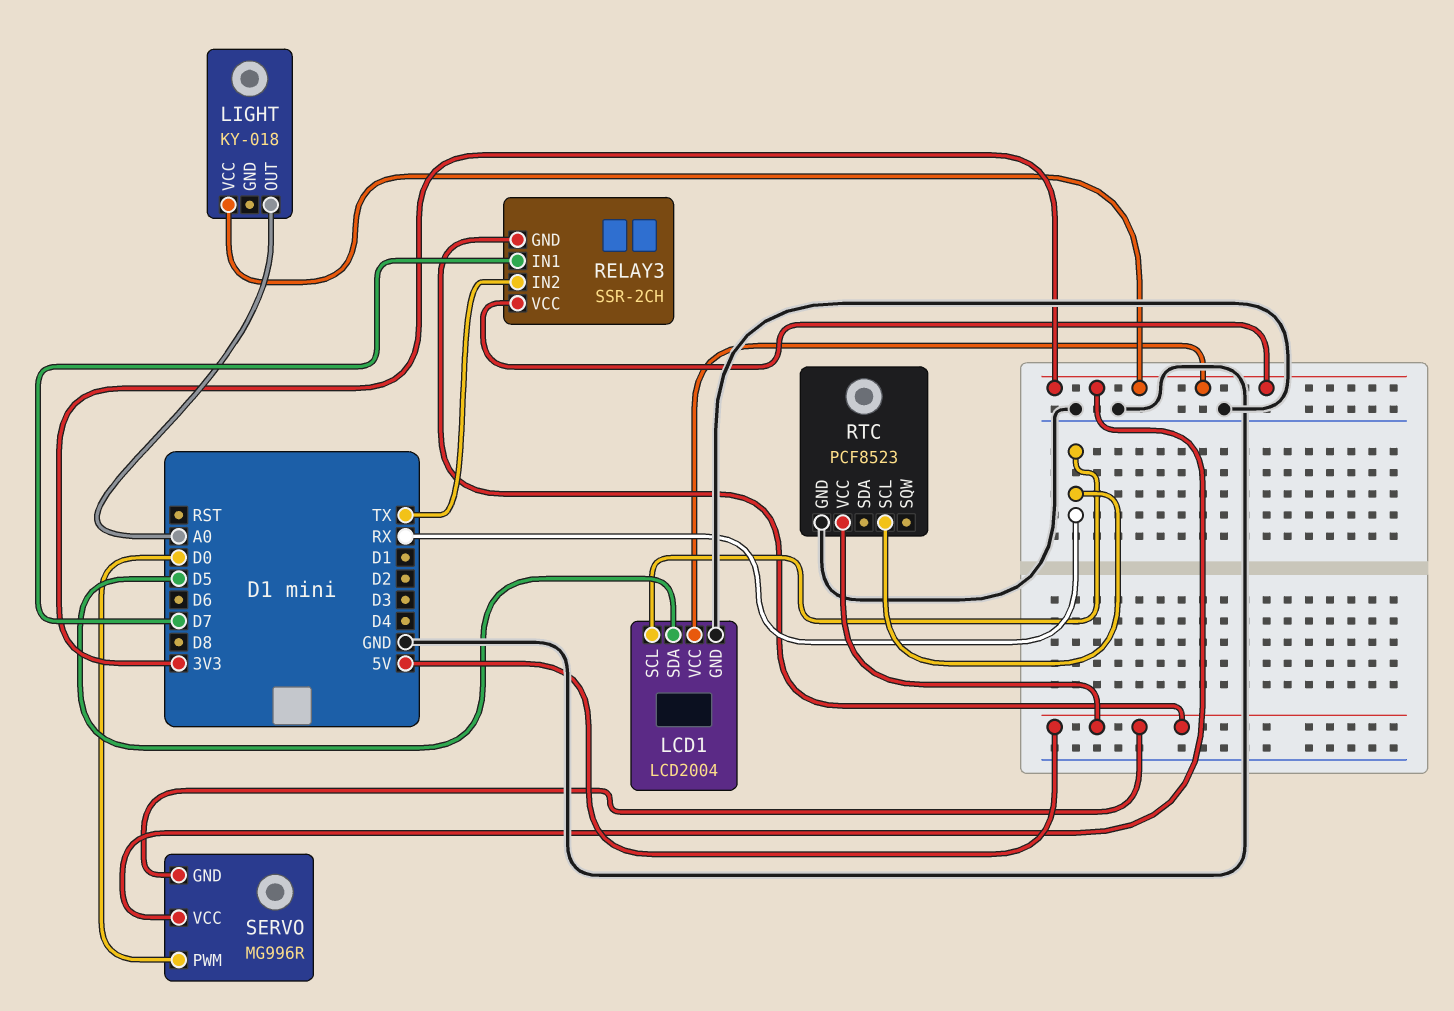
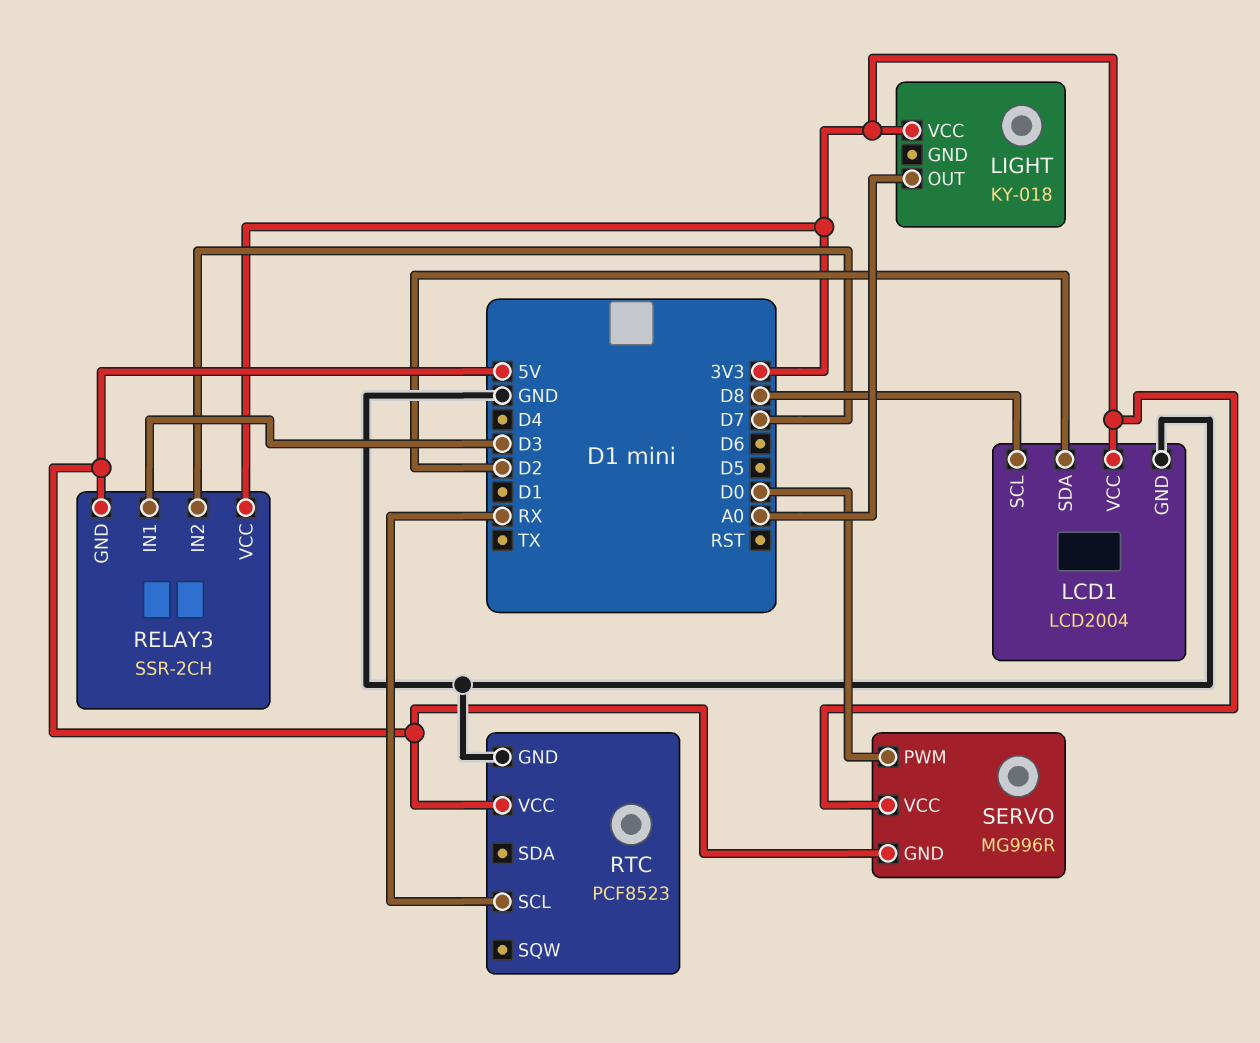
LCD1 pin SCL: RX -> D8
LCD1 pin SDA: D5 -> D2
RELAY3 pin IN1: D7 -> D3
RELAY3 pin IN2: TX -> D7

